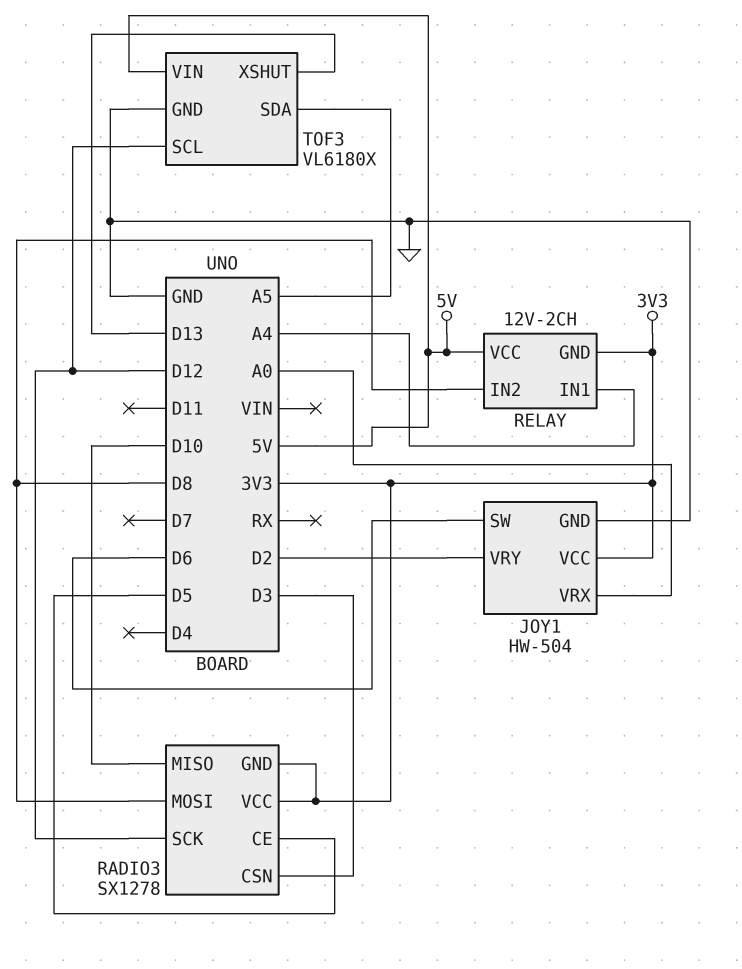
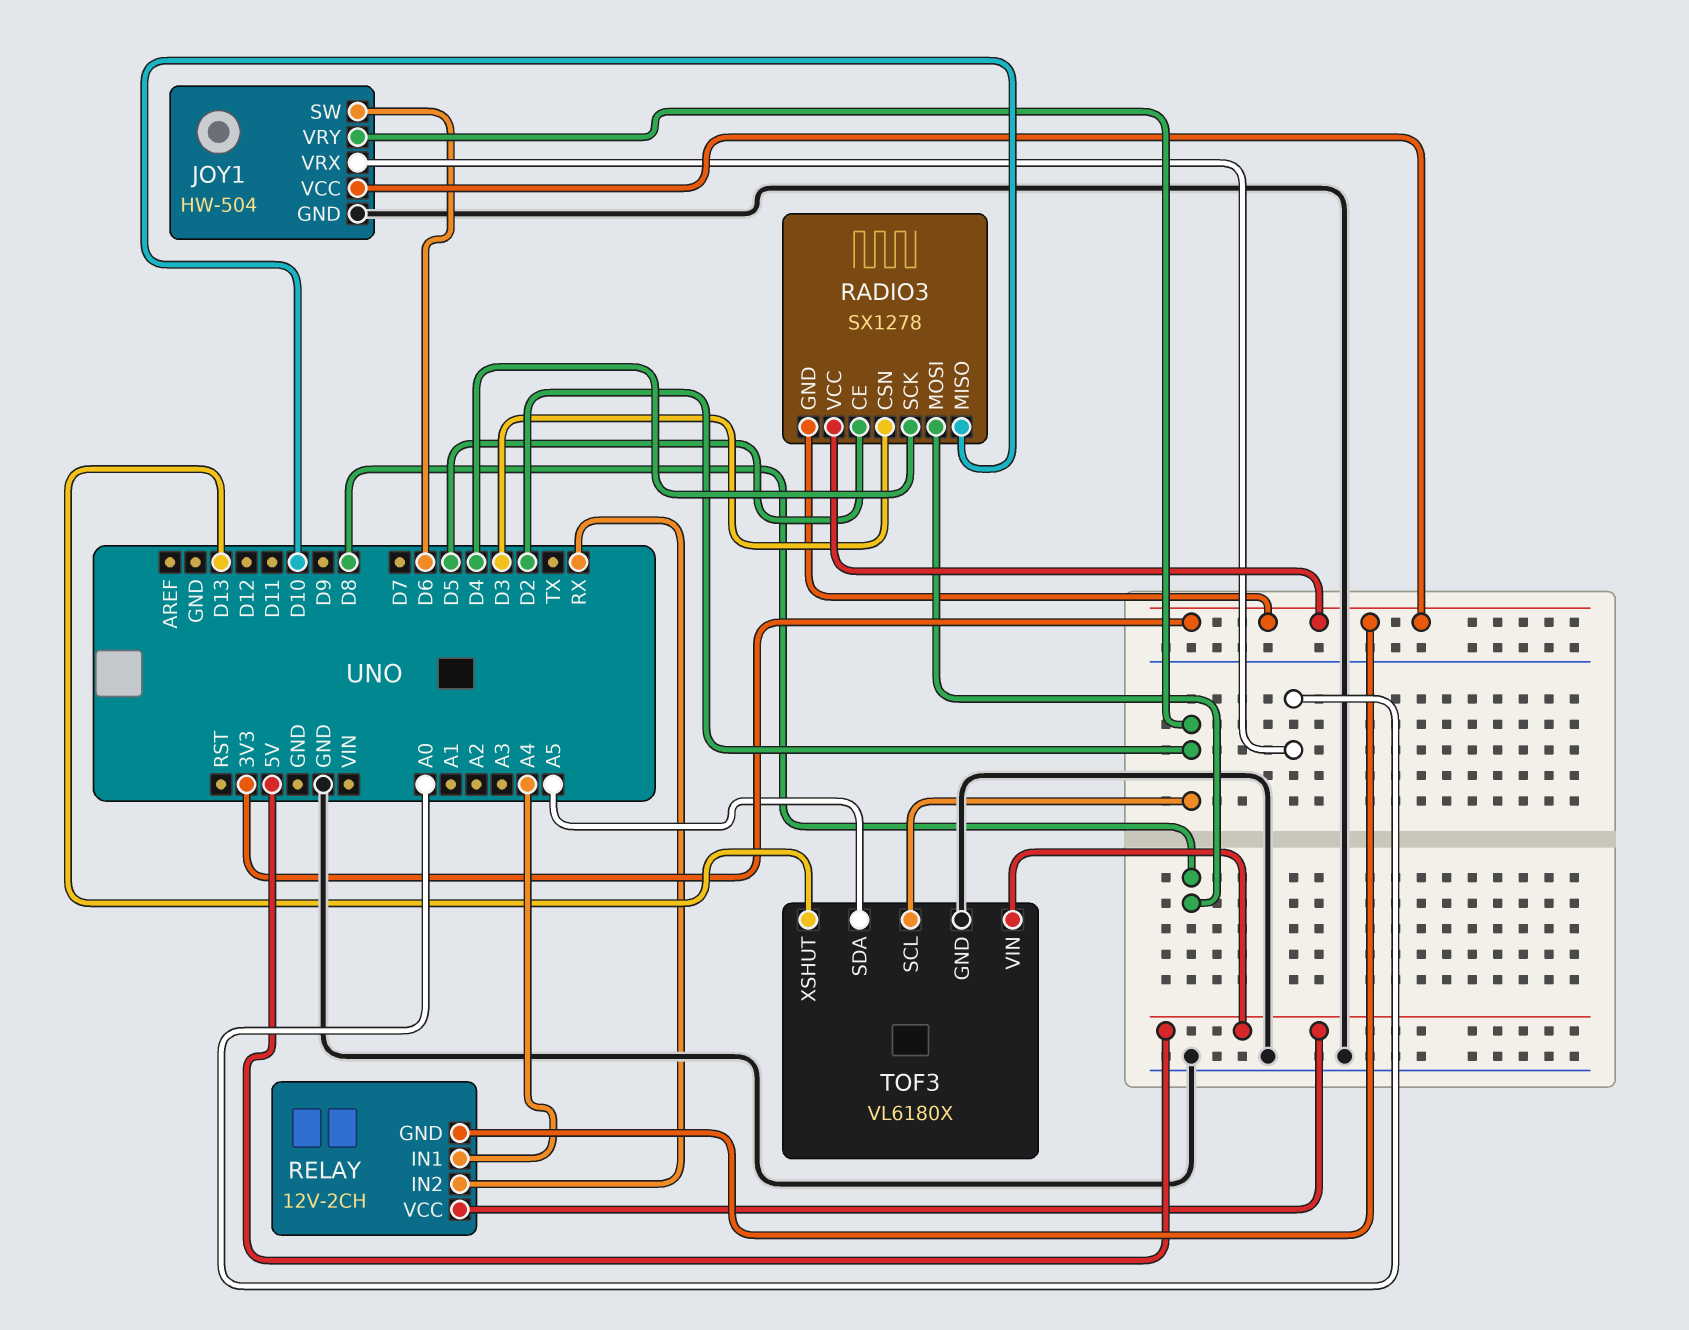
RADIO3 pin SCK: D12 -> D4
RELAY pin IN2: D8 -> RX
TOF3 pin SCL: D12 -> D2

